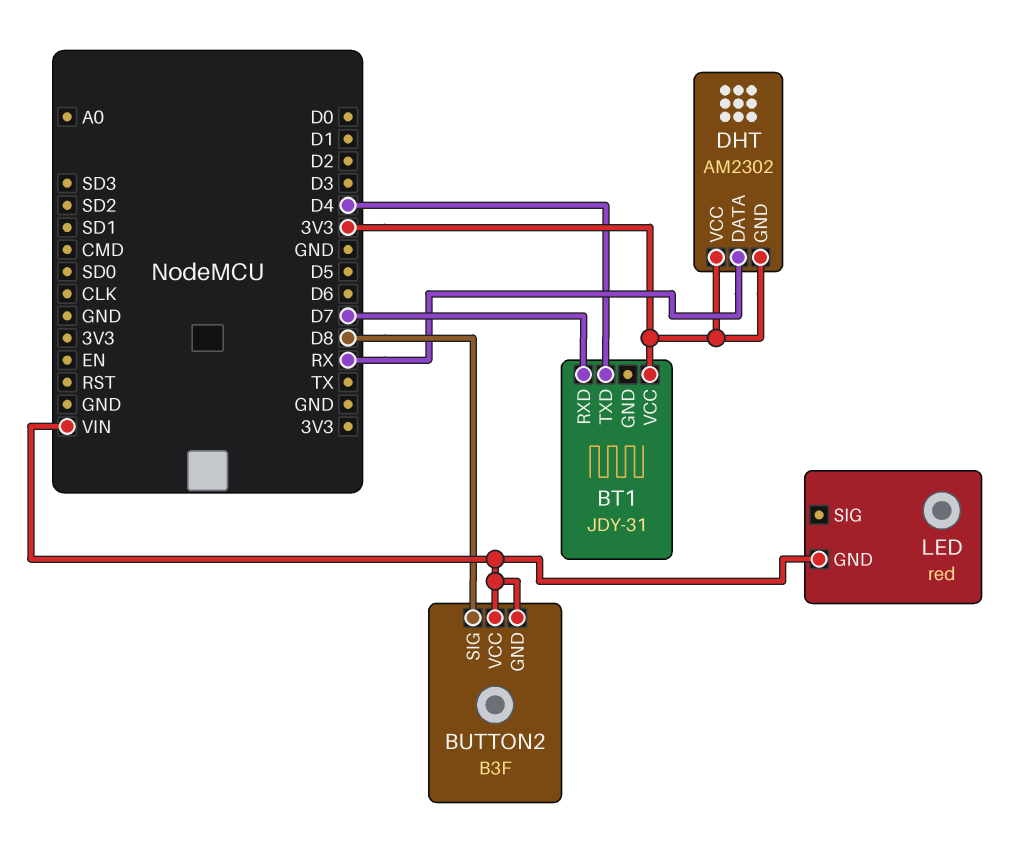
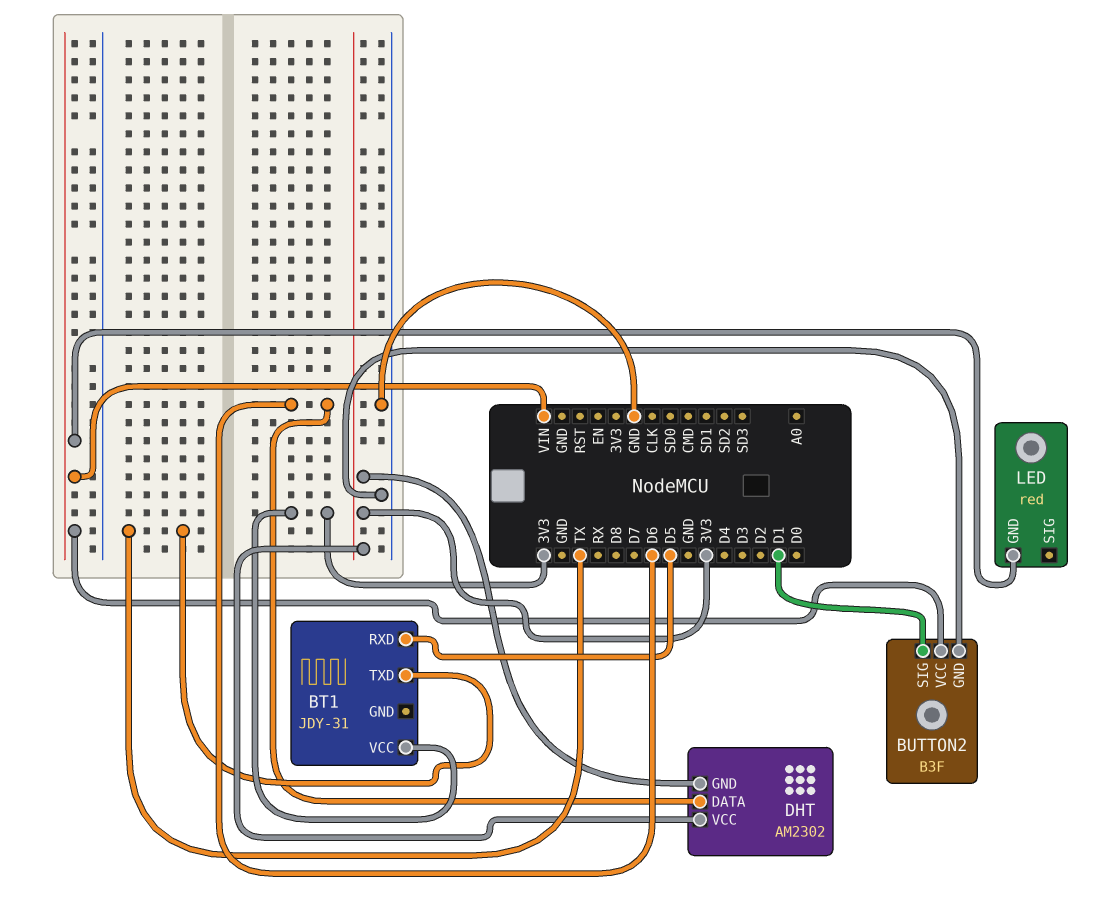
BT1 pin RXD: D7 -> D5
BT1 pin TXD: D4 -> TX
BUTTON2 pin GND: VIN -> GND
BUTTON2 pin SIG: D8 -> D1
DHT pin DATA: RX -> D6

